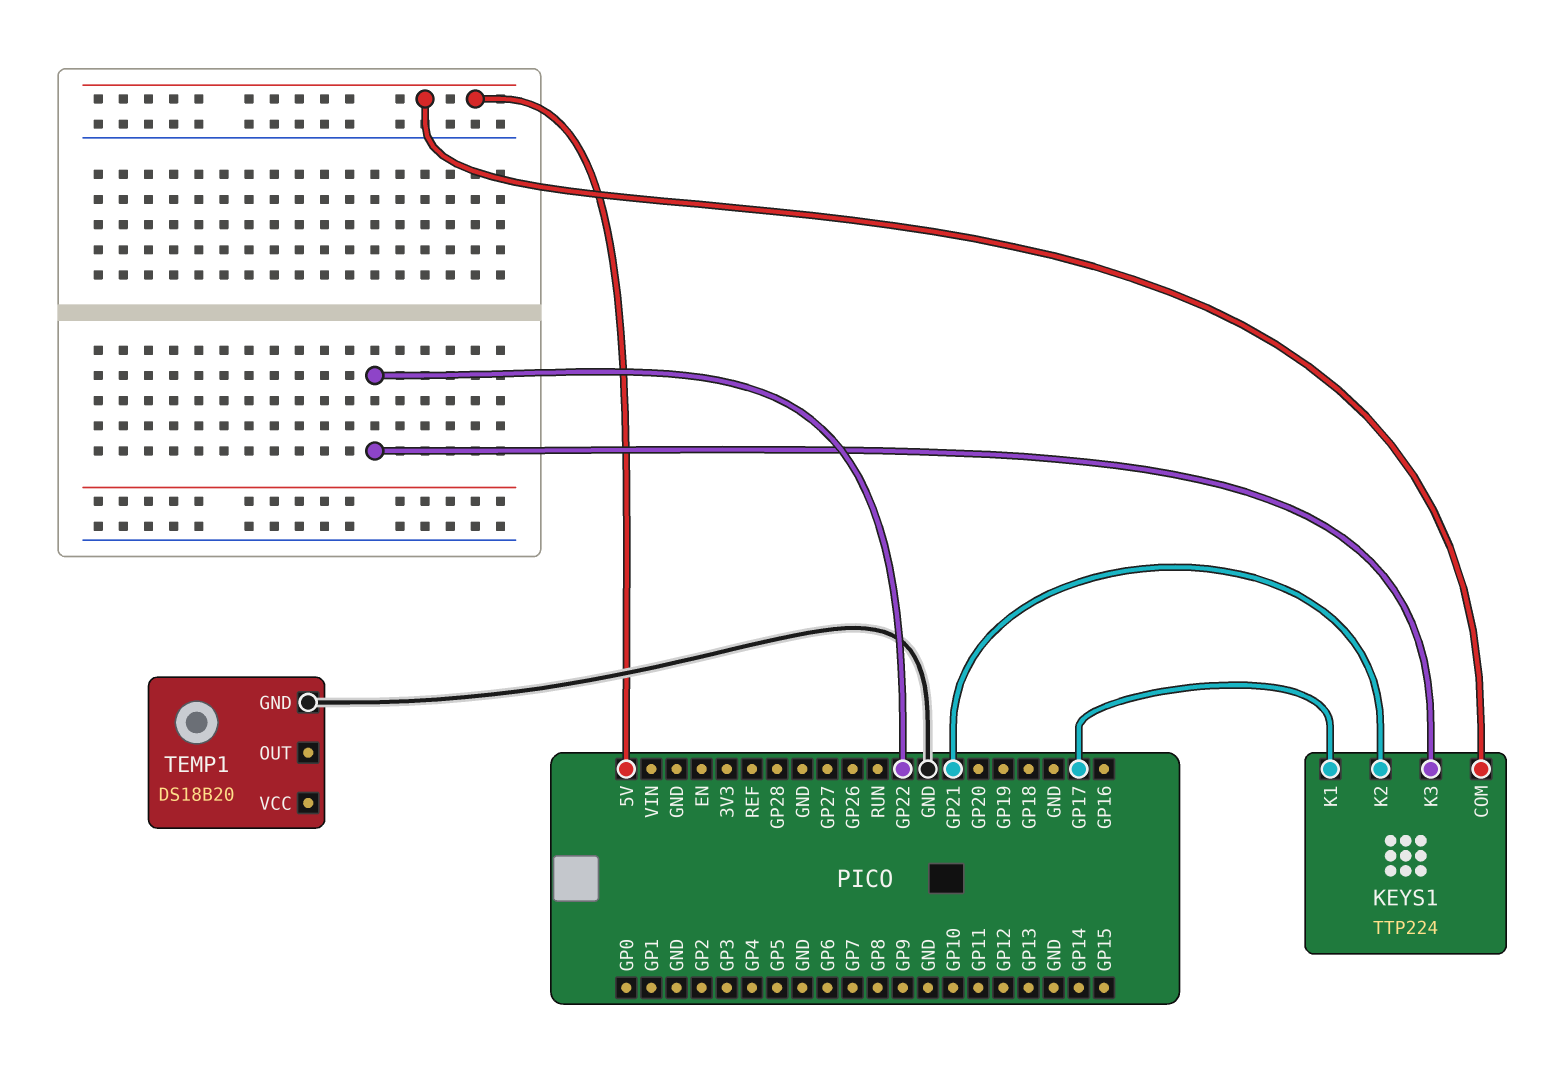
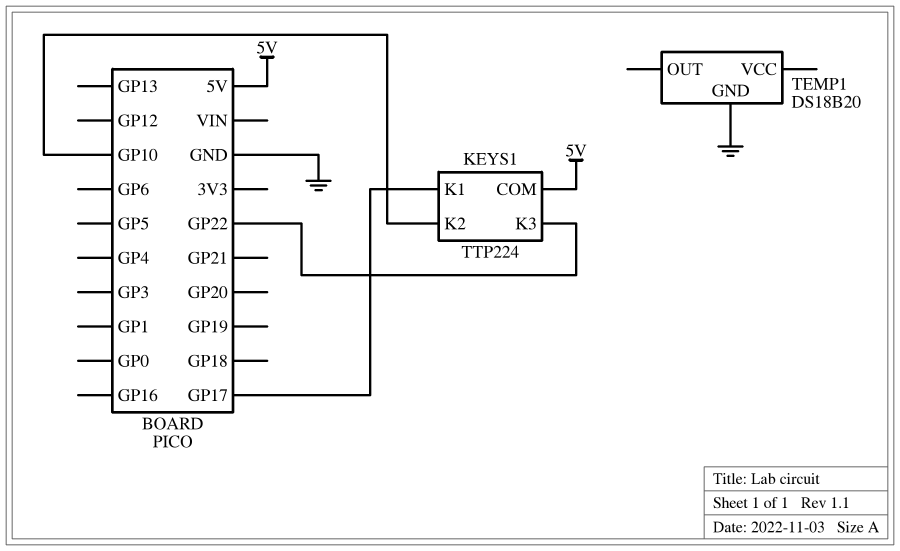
KEYS1 pin K2: GP21 -> GP10

